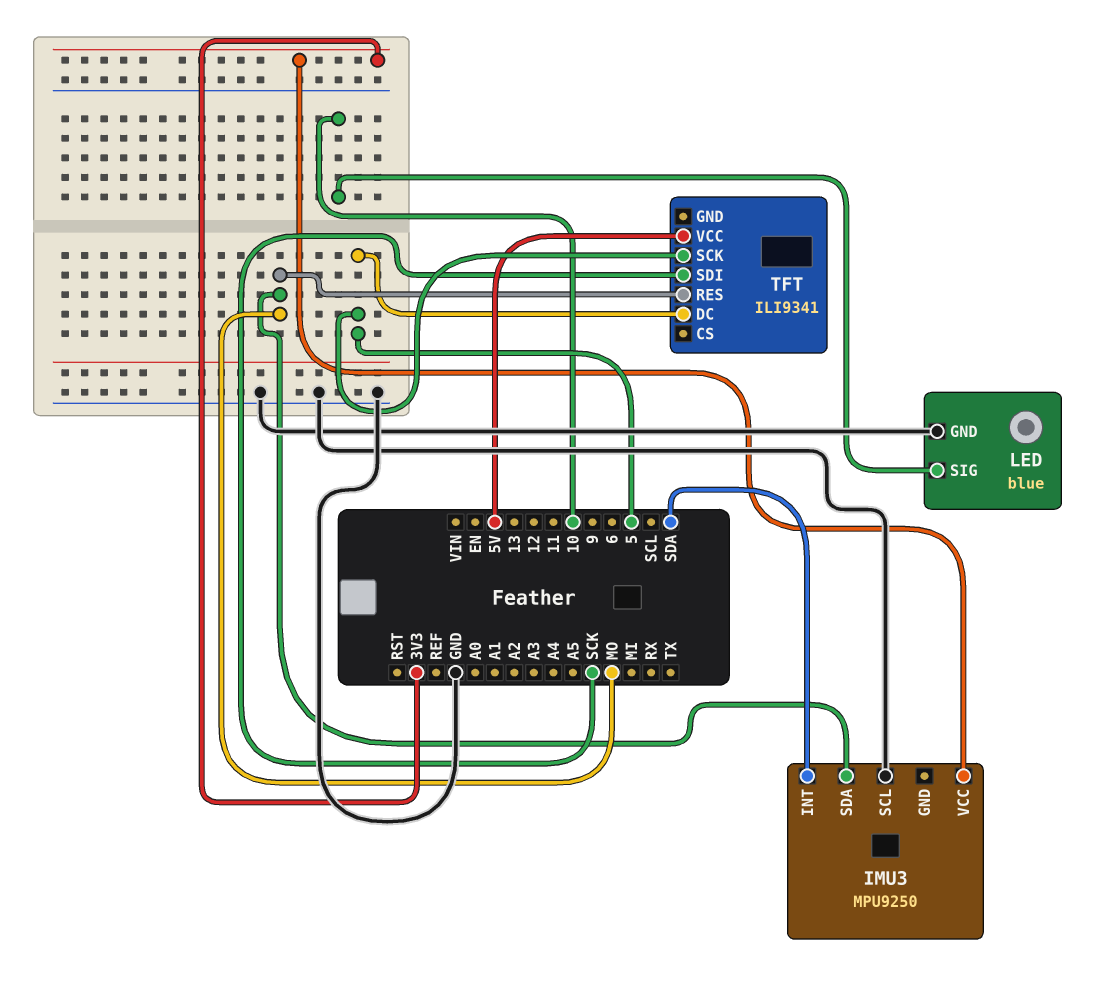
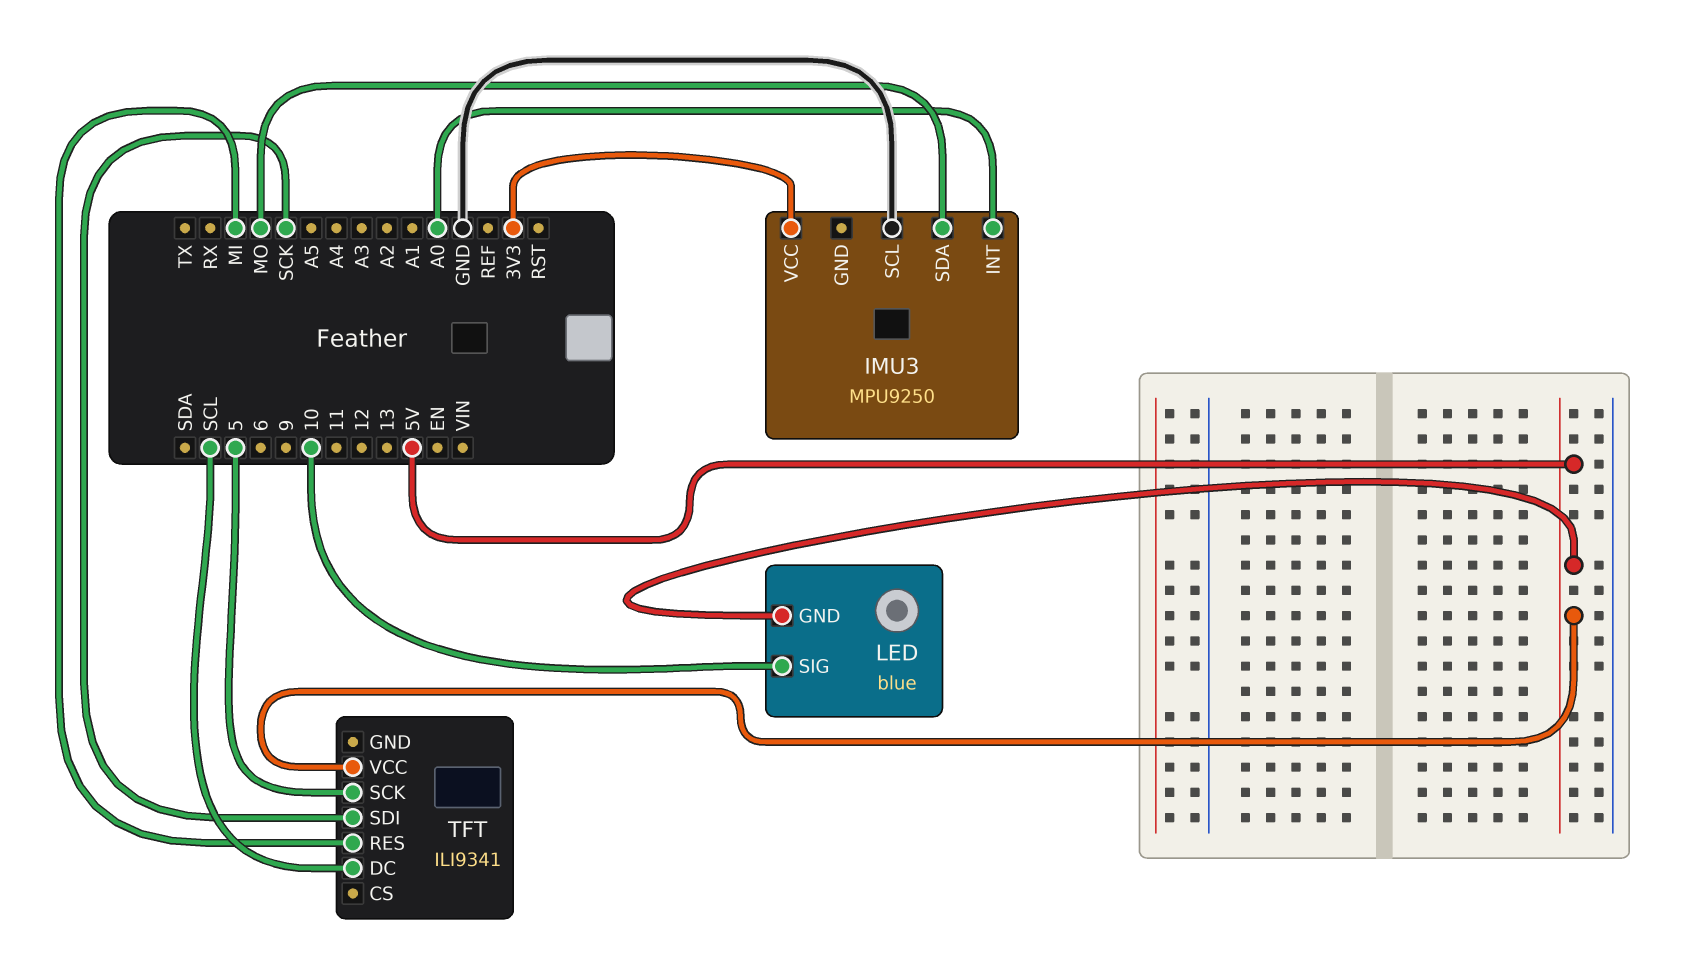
IMU3 pin INT: SDA -> A0
LED pin GND: GND -> 5V
TFT pin DC: 5 -> SCL
TFT pin RES: MO -> MI

